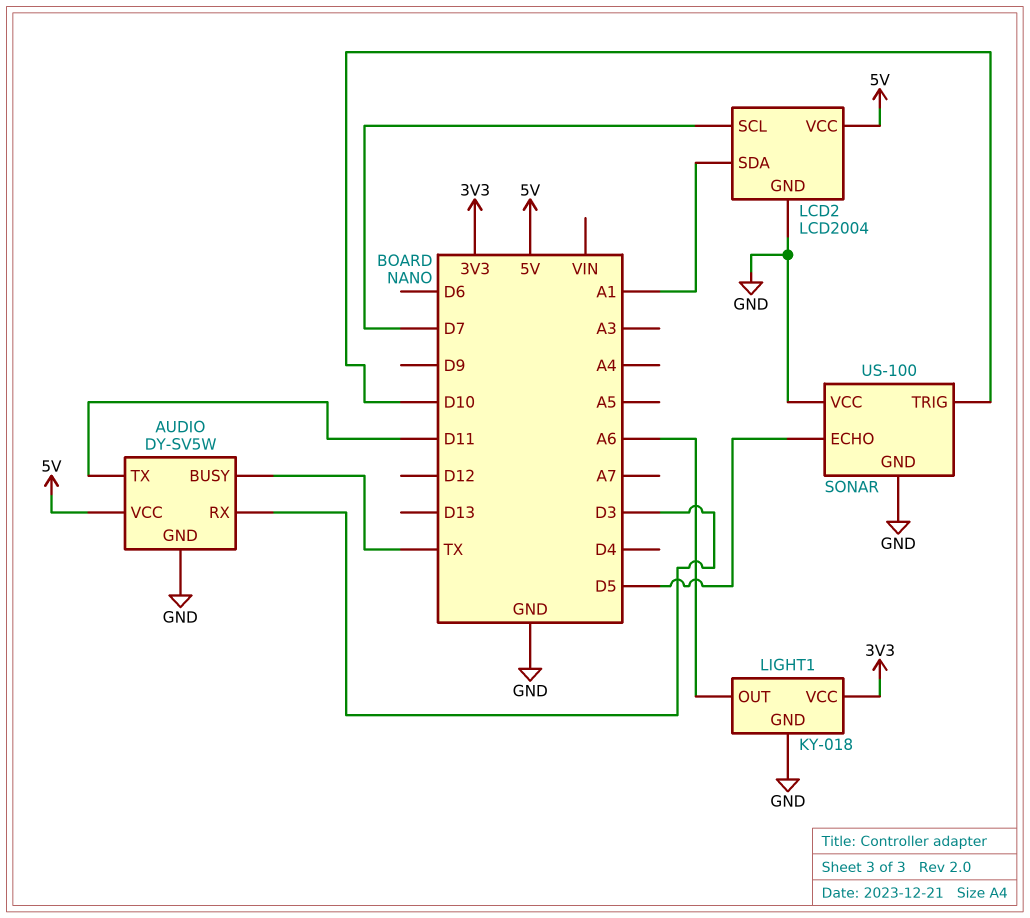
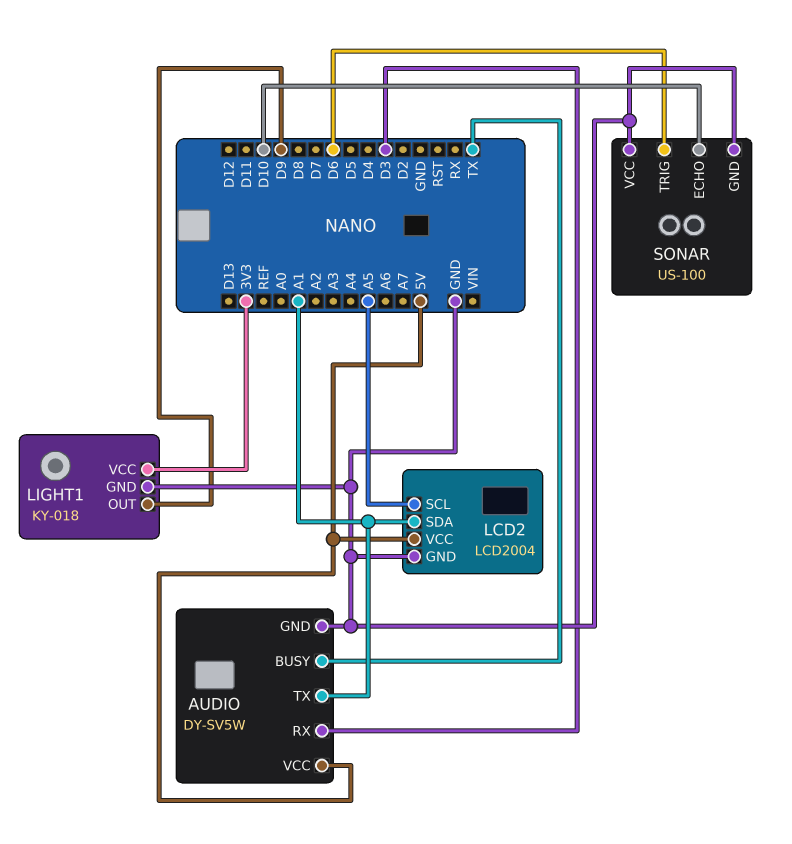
AUDIO pin TX: D11 -> A1
LCD2 pin SCL: D7 -> A5
LIGHT1 pin OUT: A6 -> D9
SONAR pin ECHO: D5 -> D10
SONAR pin TRIG: D10 -> D6

